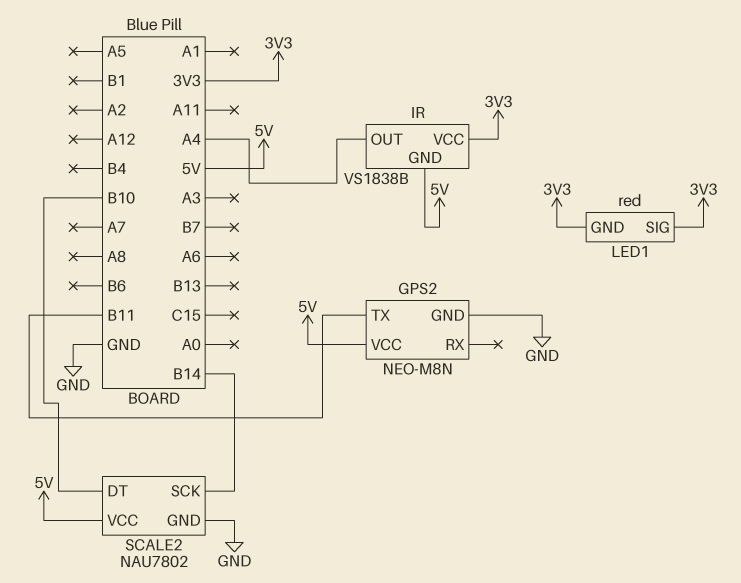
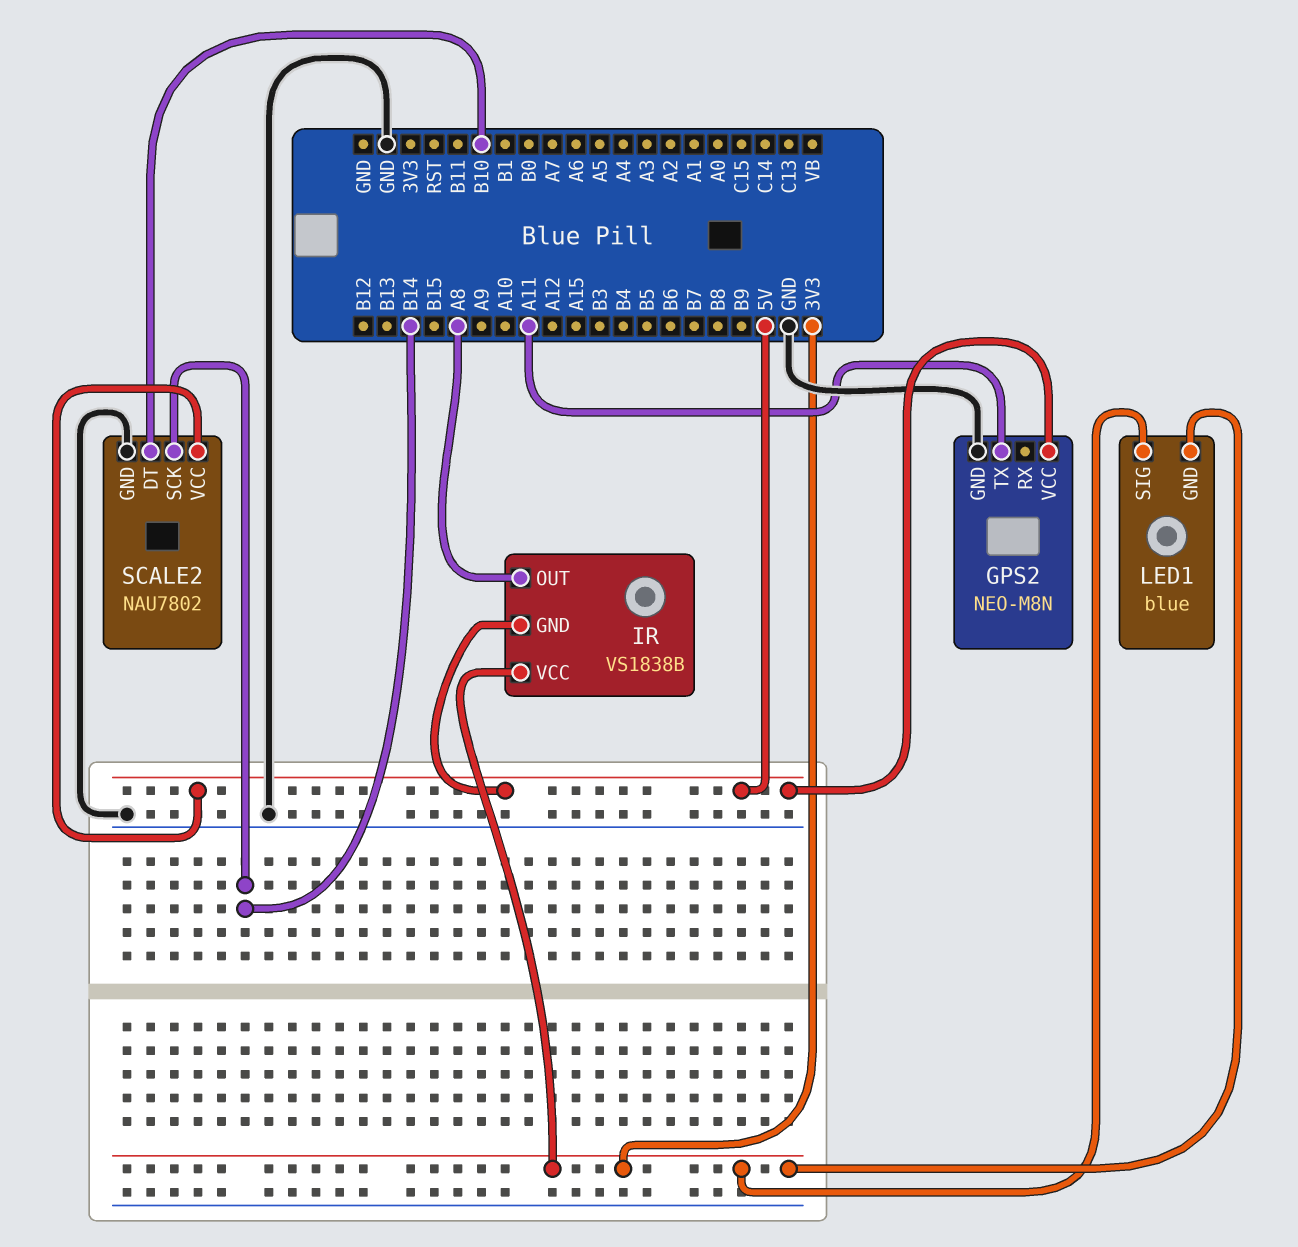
GPS2 pin TX: B11 -> A11
IR pin OUT: A4 -> A8
LED1: red -> blue

